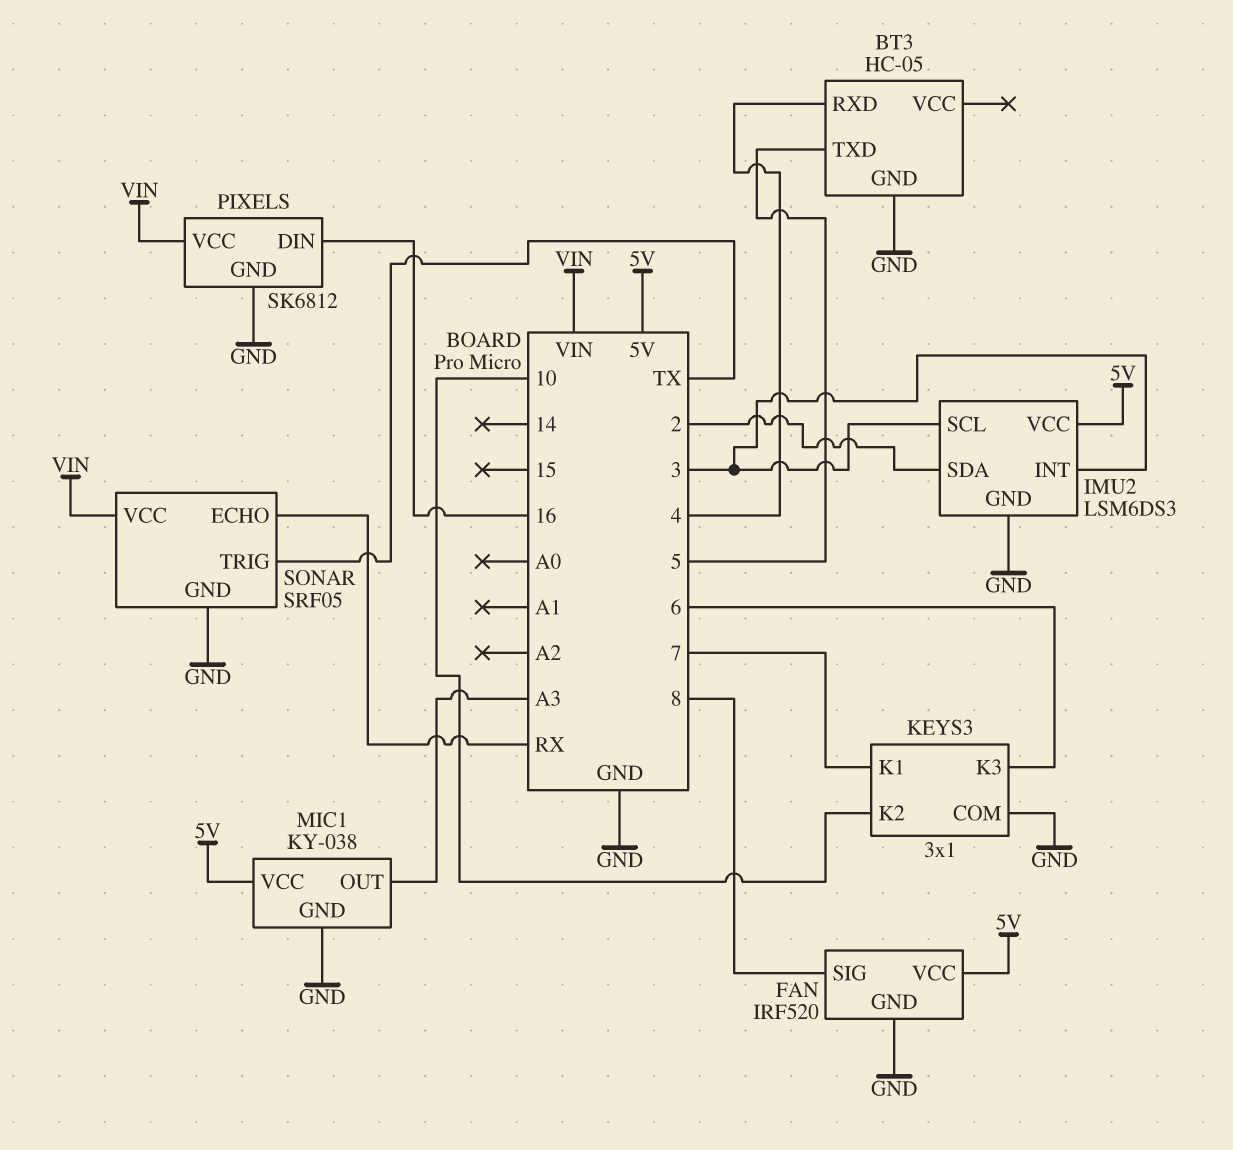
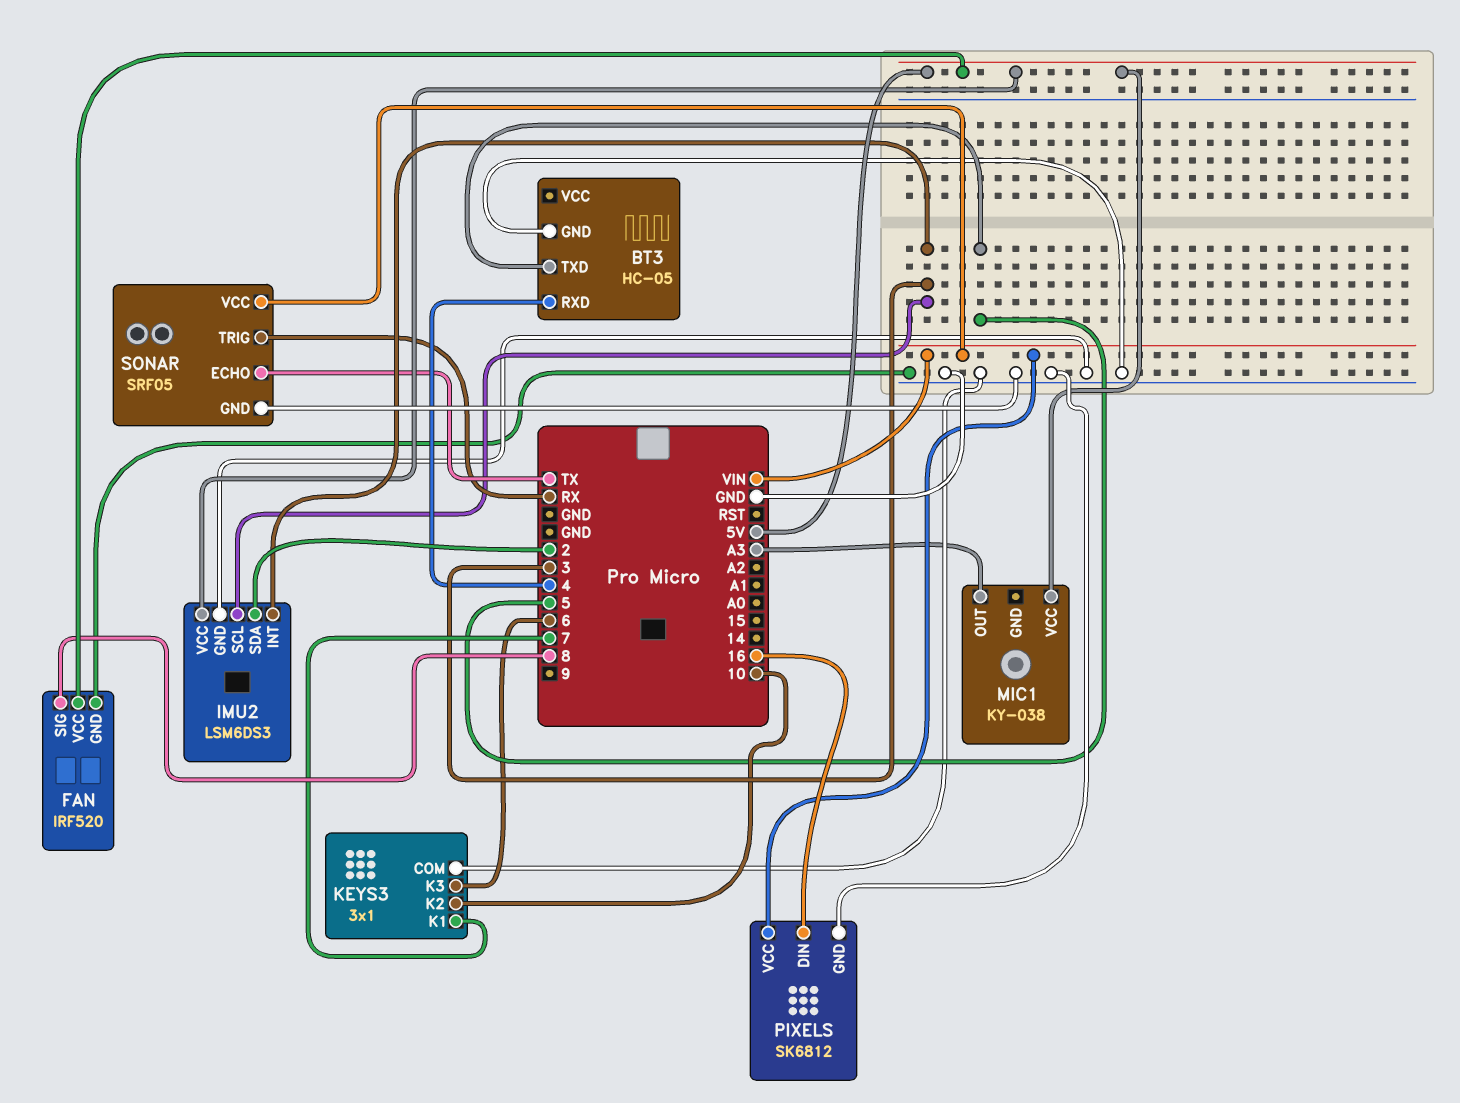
MIC1 pin GND: GND -> none
SONAR pin ECHO: RX -> TX
SONAR pin TRIG: TX -> RX

